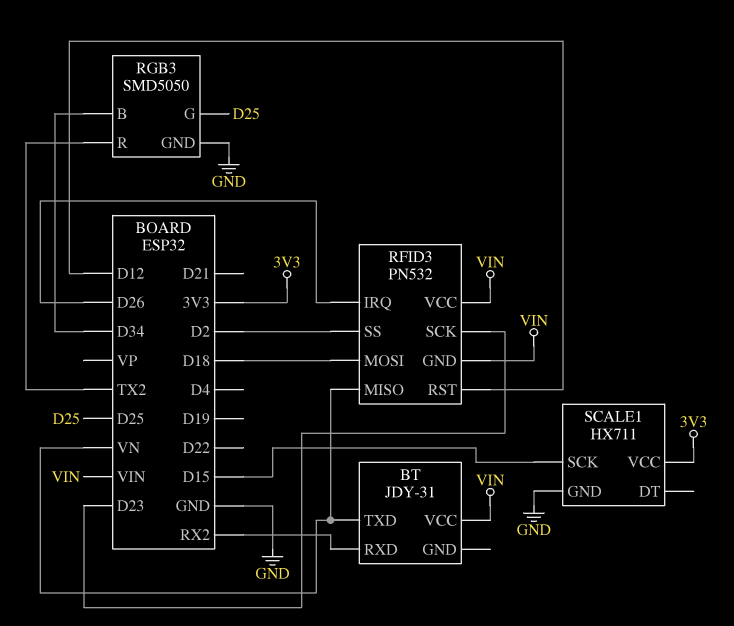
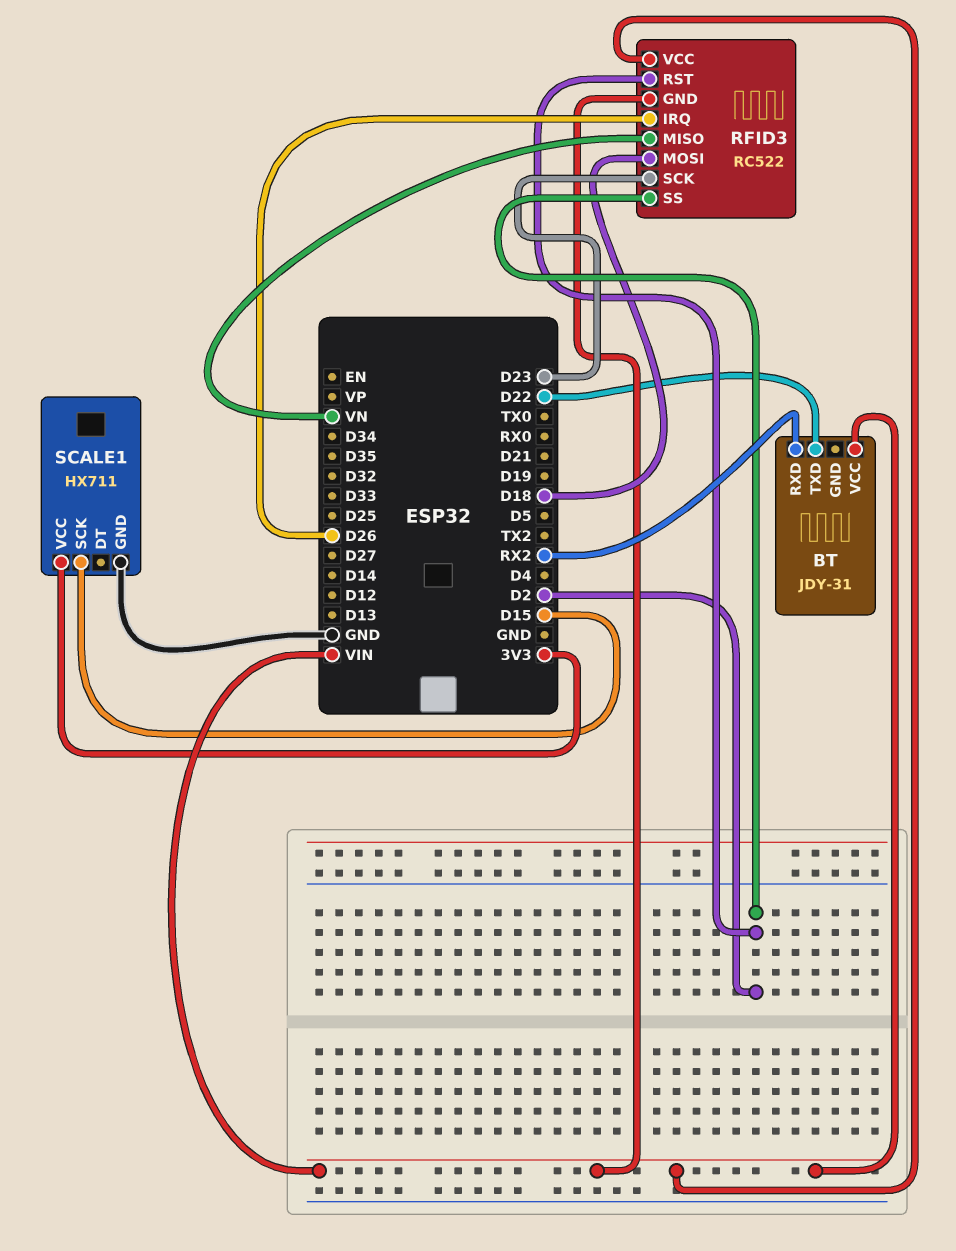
BT pin TXD: VN -> D22
RFID3: PN532 -> RC522
RFID3 pin RST: D12 -> D2
RGB3: SMD5050 -> none
RGB3 pin B: D34 -> none
RGB3 pin G: D25 -> none
RGB3 pin GND: GND -> none
RGB3 pin R: TX2 -> none

